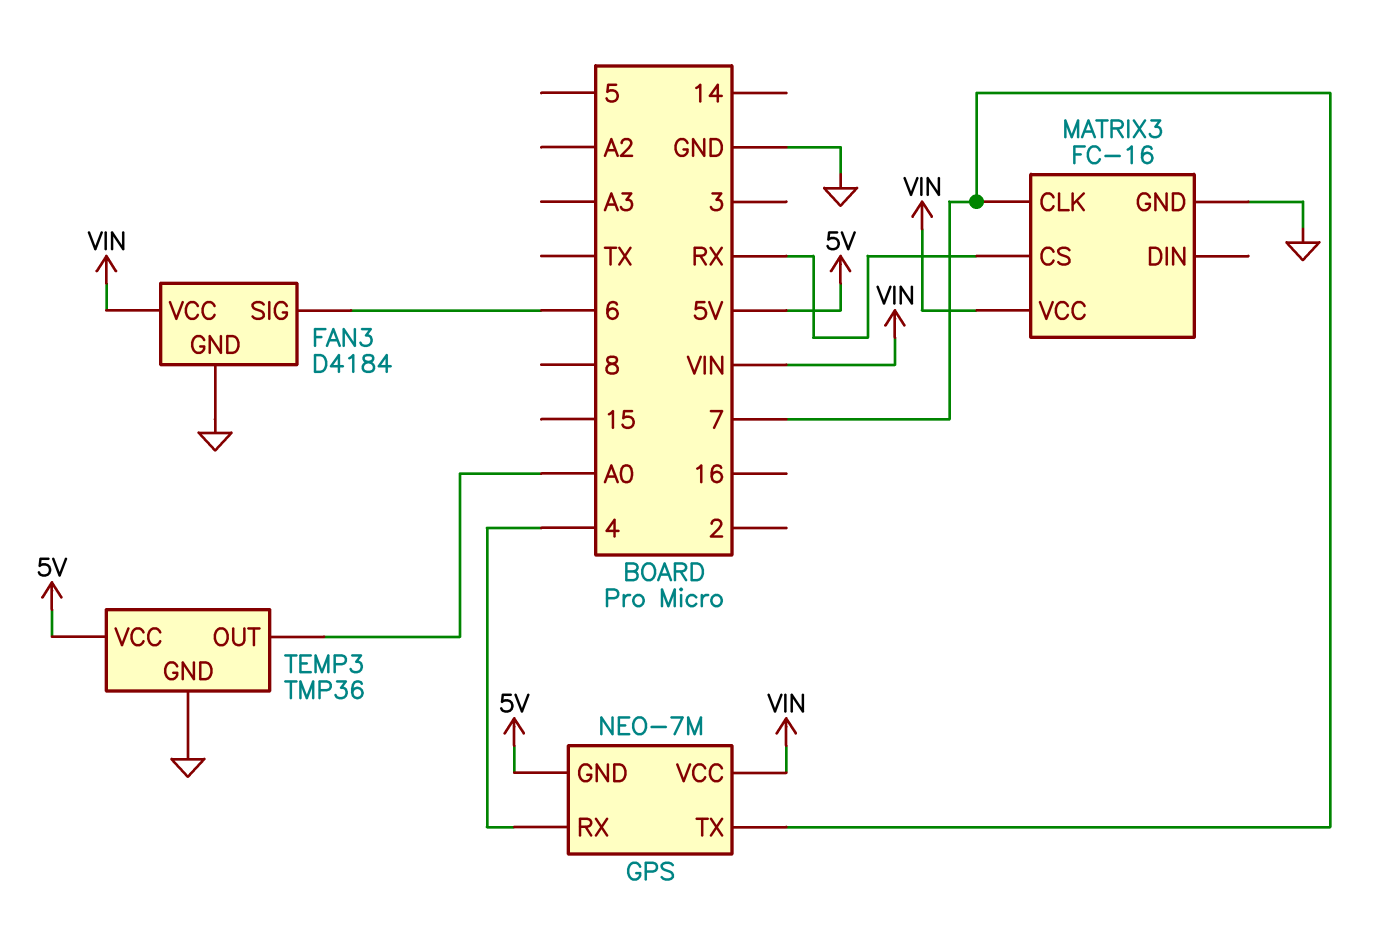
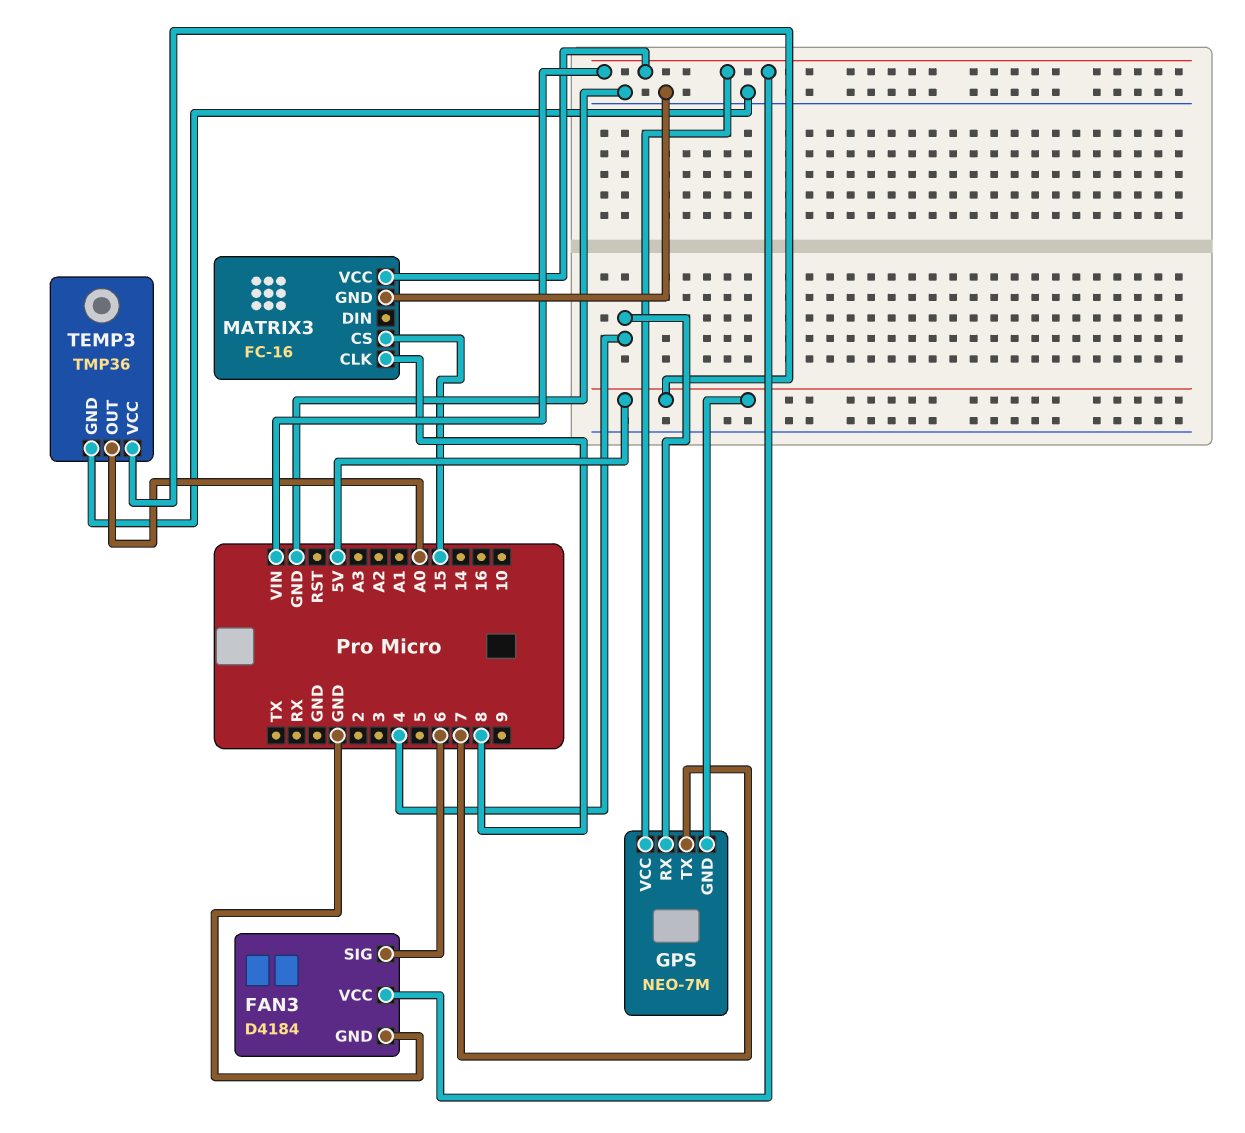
MATRIX3 pin CLK: 7 -> 8
MATRIX3 pin CS: RX -> 15

